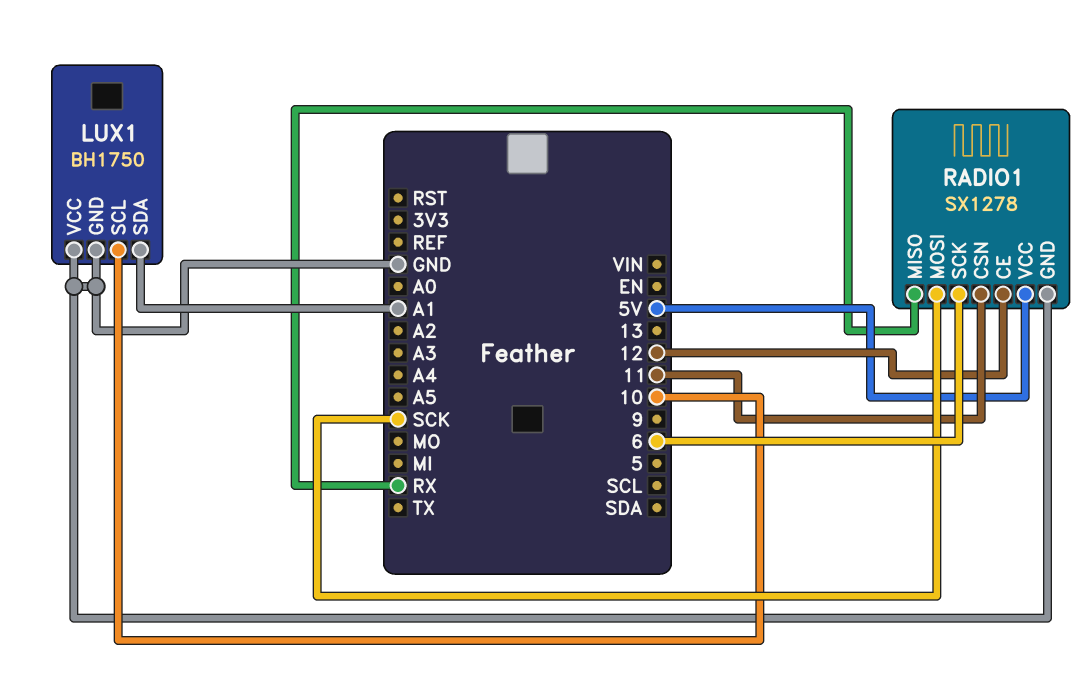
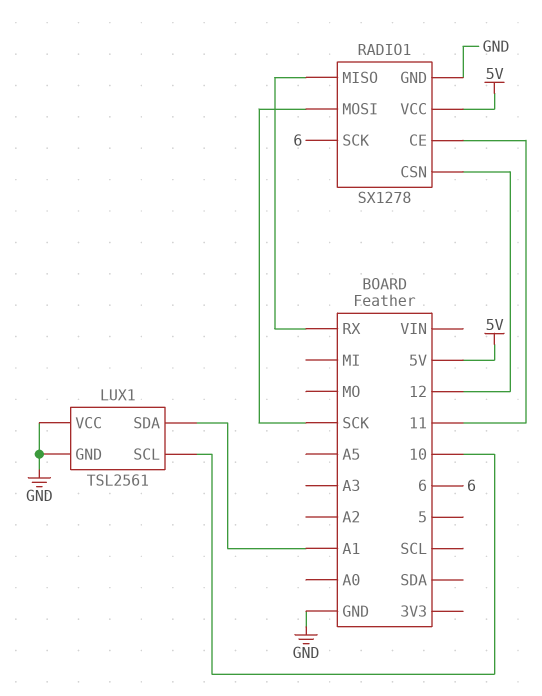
LUX1: BH1750 -> TSL2561
RADIO1 pin CE: 12 -> 11
RADIO1 pin CSN: 11 -> 12

